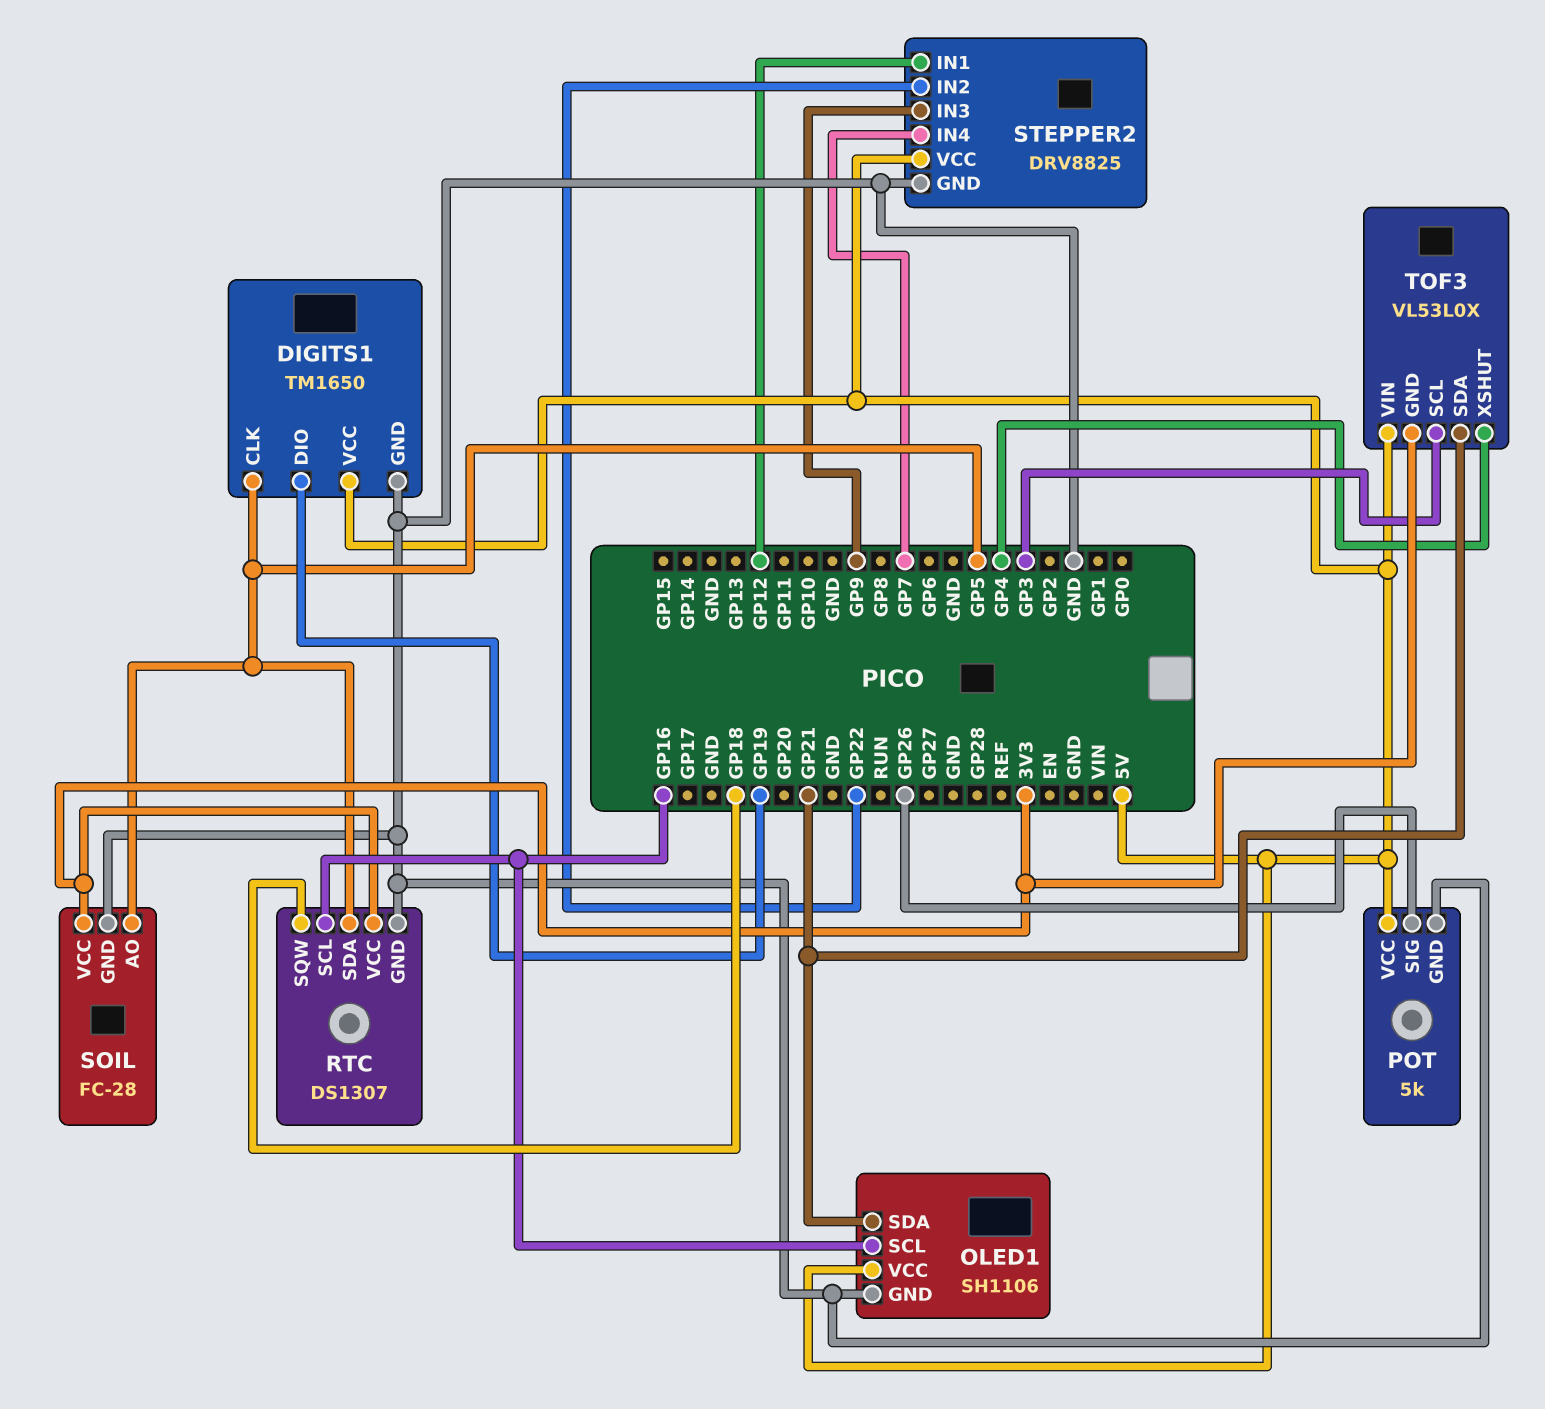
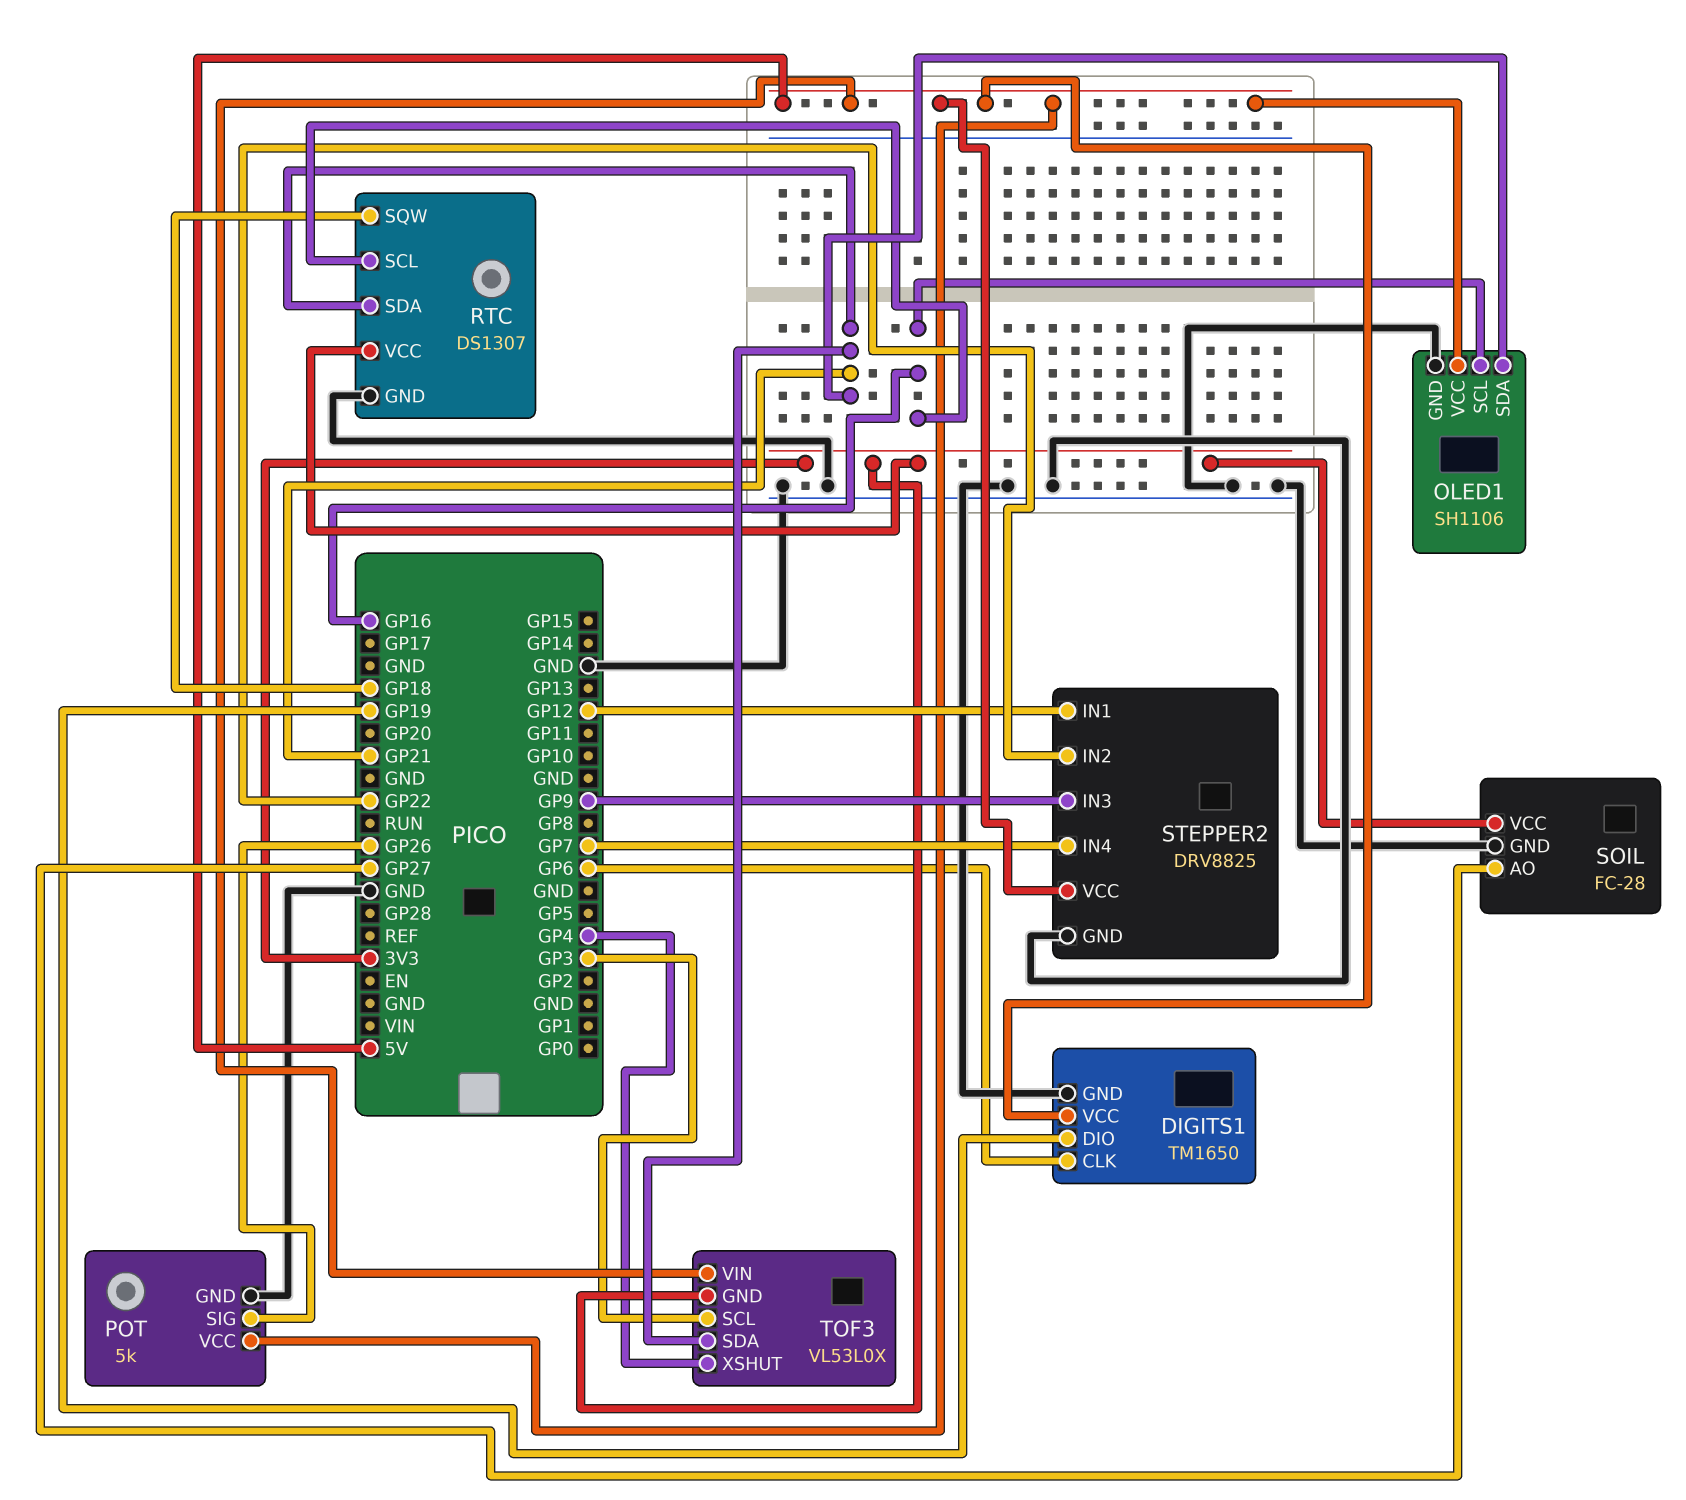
DIGITS1 pin CLK: GP5 -> GP6
RTC pin SDA: GP5 -> GP21
SOIL pin AO: GP5 -> GP27

